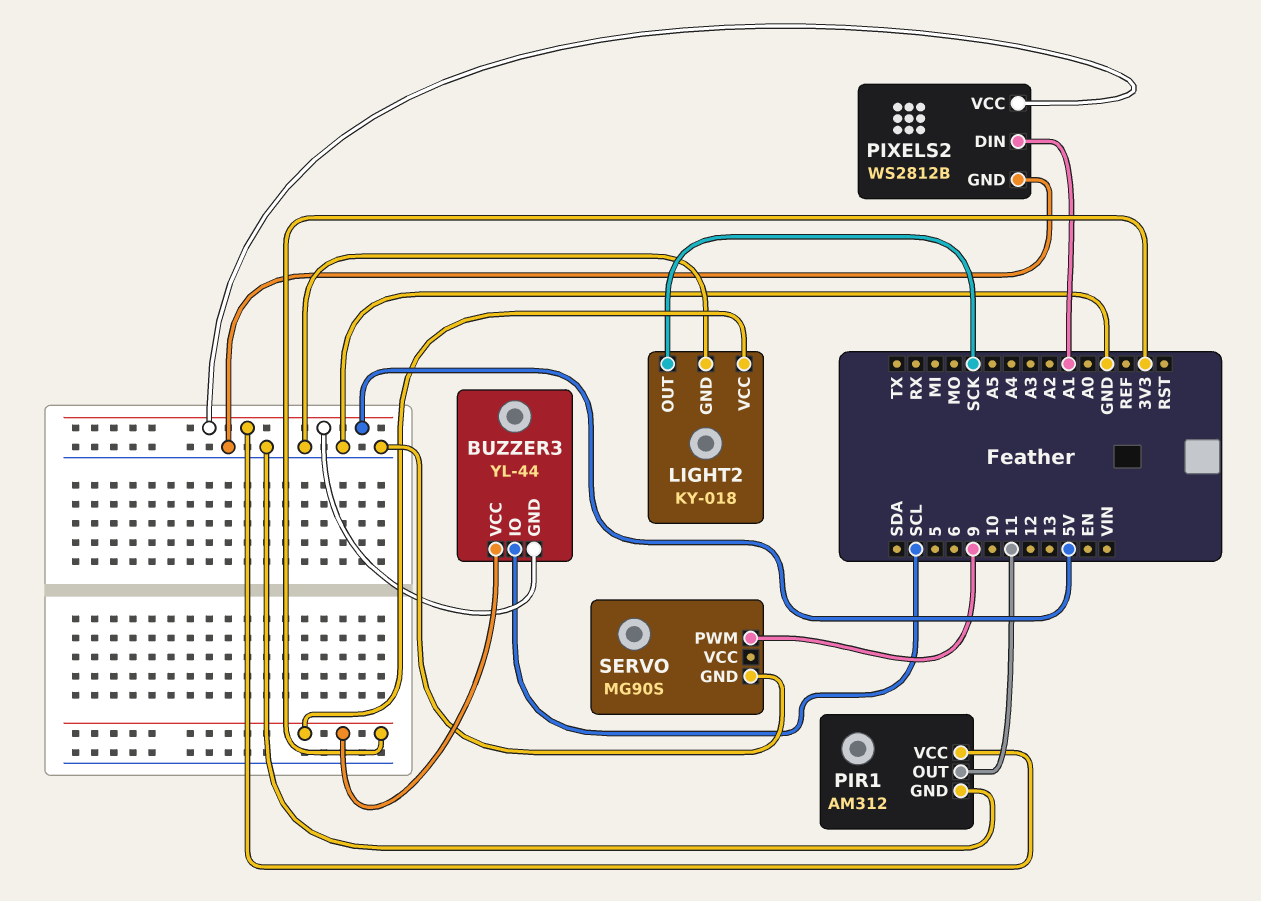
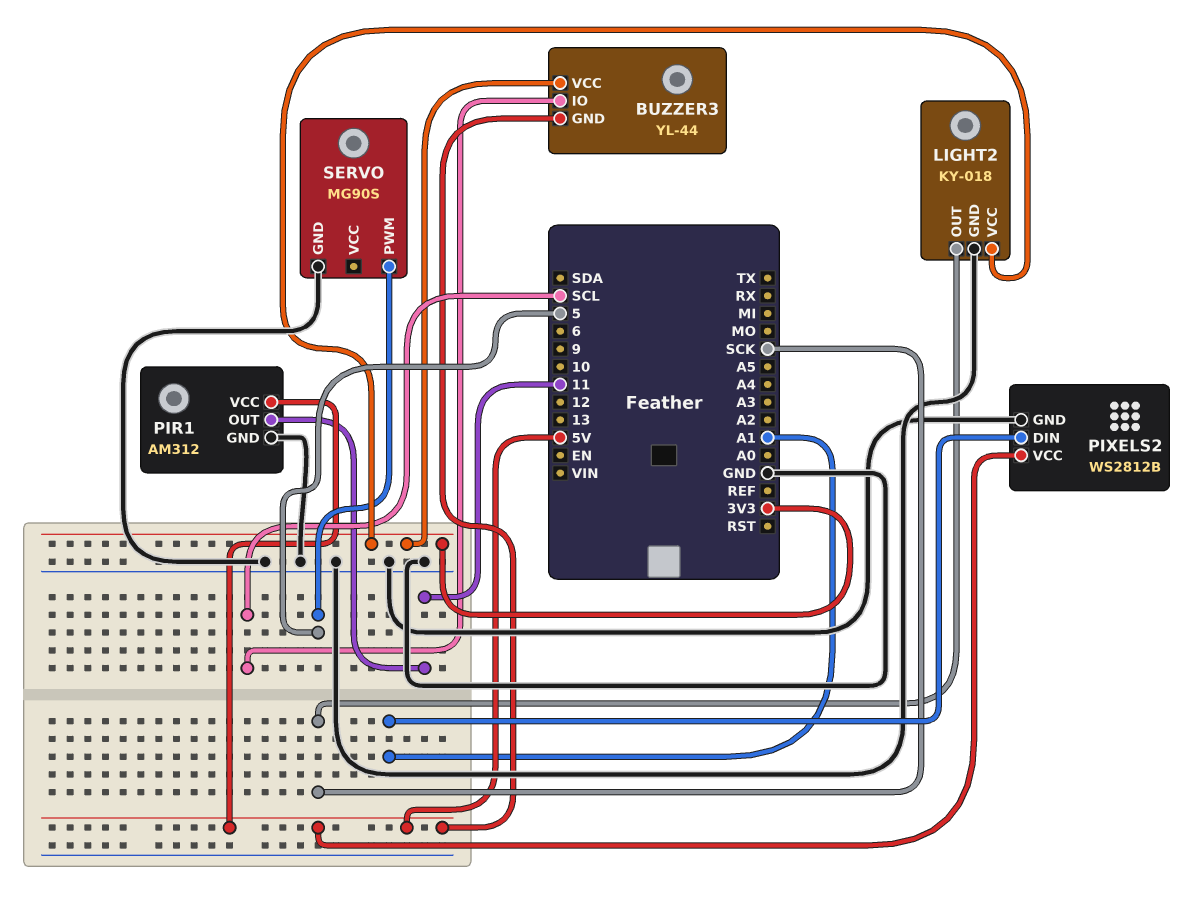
SERVO pin PWM: 9 -> 5

